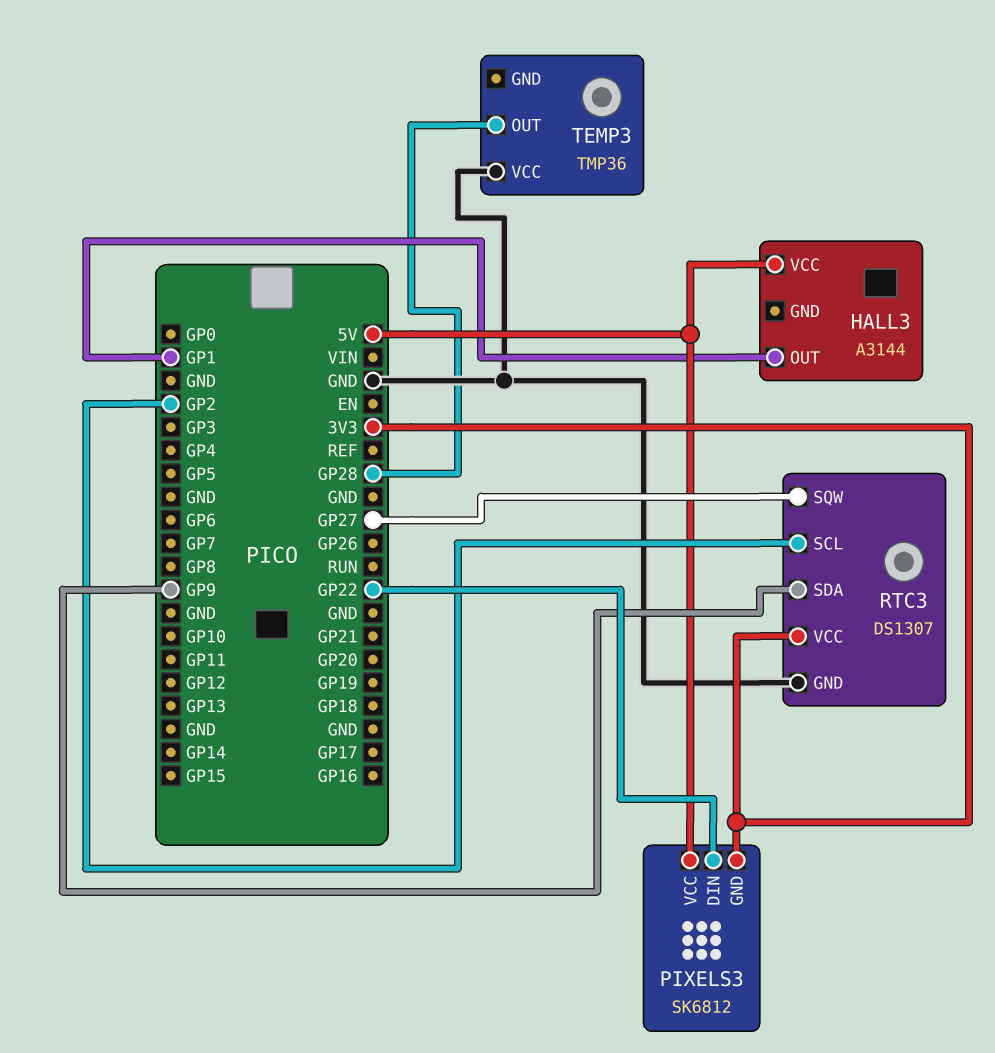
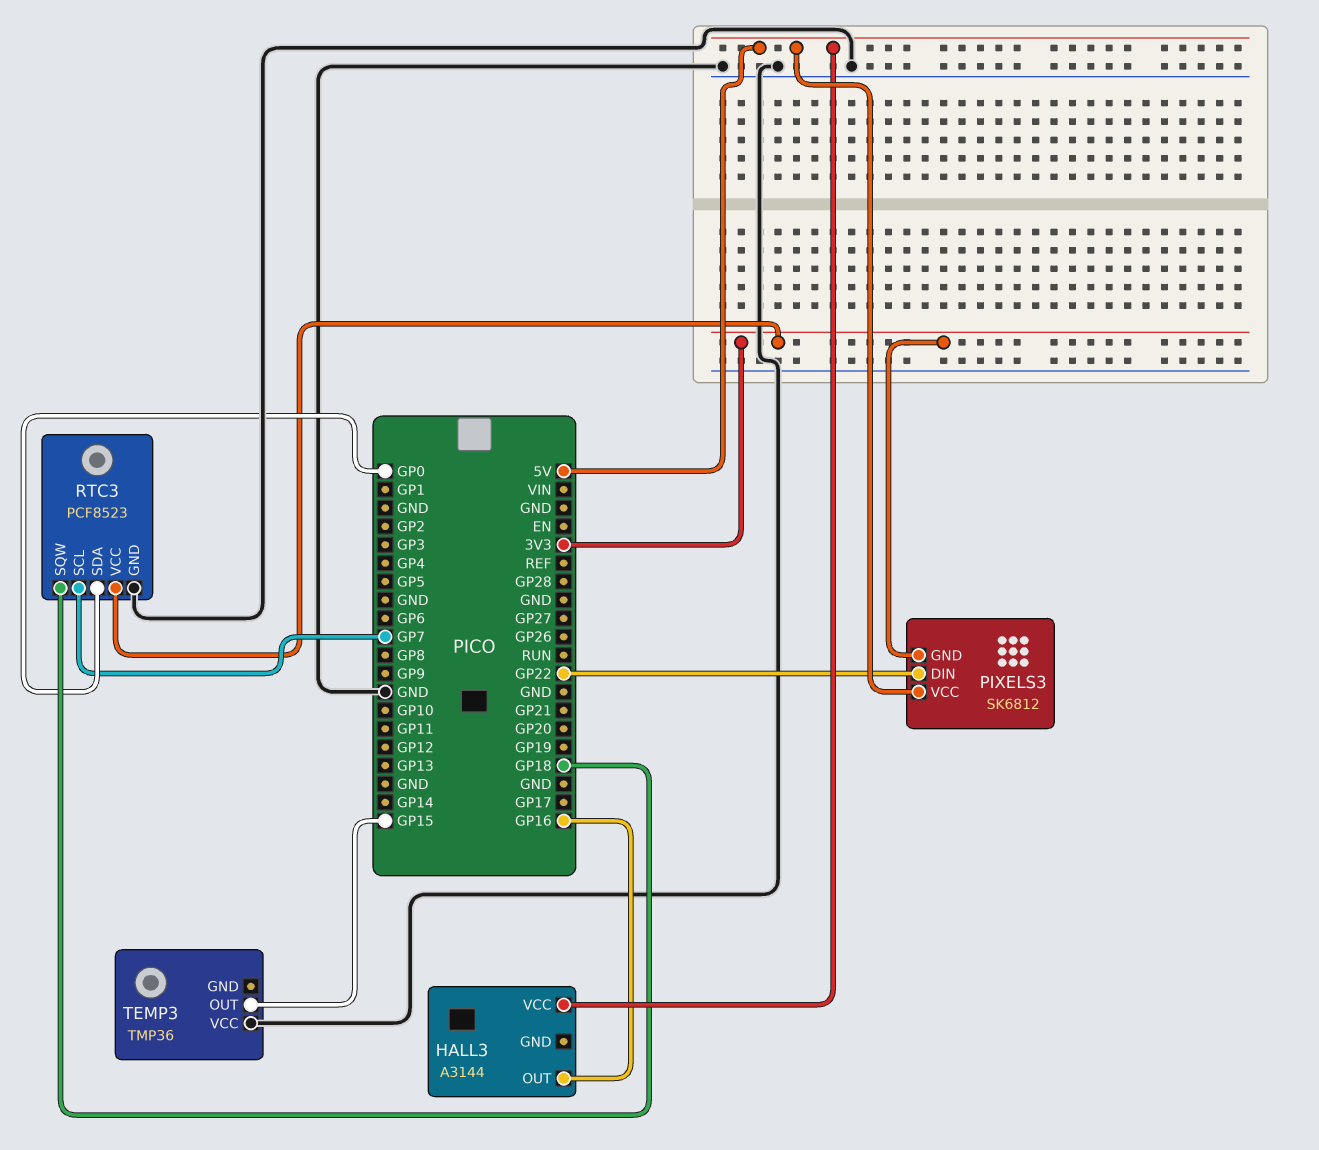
HALL3 pin OUT: GP1 -> GP16
RTC3: DS1307 -> PCF8523
RTC3 pin SCL: GP2 -> GP7
RTC3 pin SDA: GP9 -> GP0
RTC3 pin SQW: GP27 -> GP18
TEMP3 pin OUT: GP28 -> GP15

